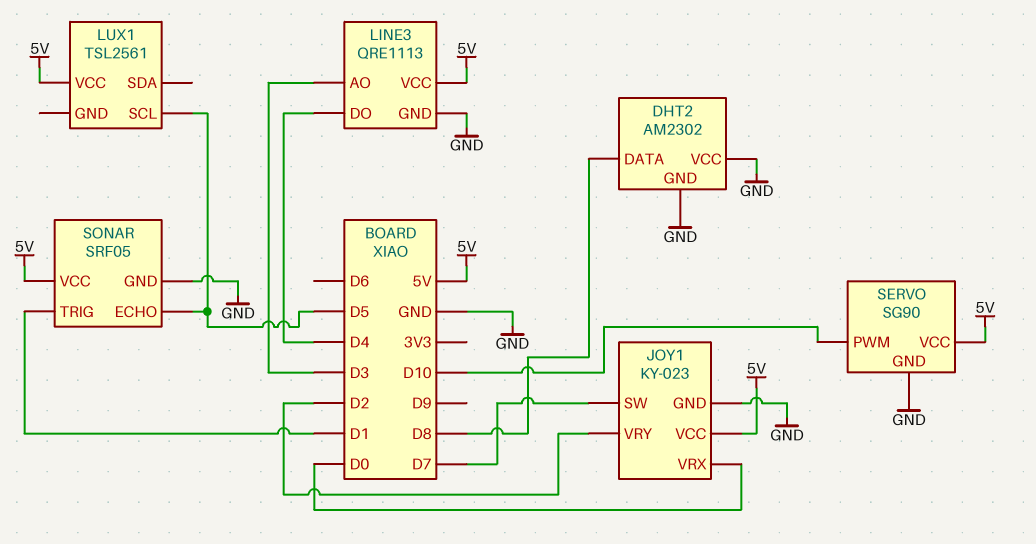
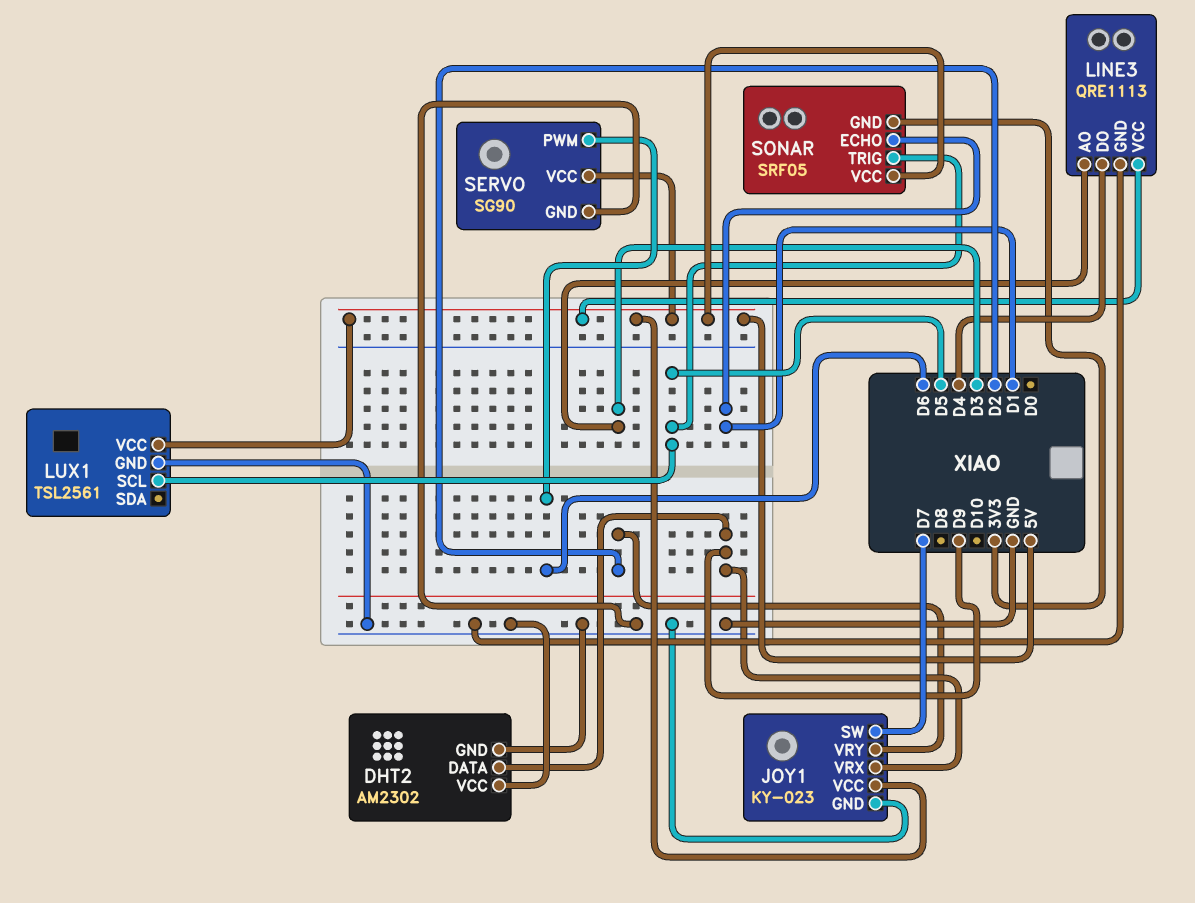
DHT2 pin DATA: D8 -> D9
JOY1 pin VRX: D0 -> D9
LUX1 pin GND: none -> GND
SERVO pin PWM: D10 -> D6
SONAR pin ECHO: D5 -> D1
SONAR pin GND: GND -> 3V3
SONAR pin TRIG: D1 -> D5

